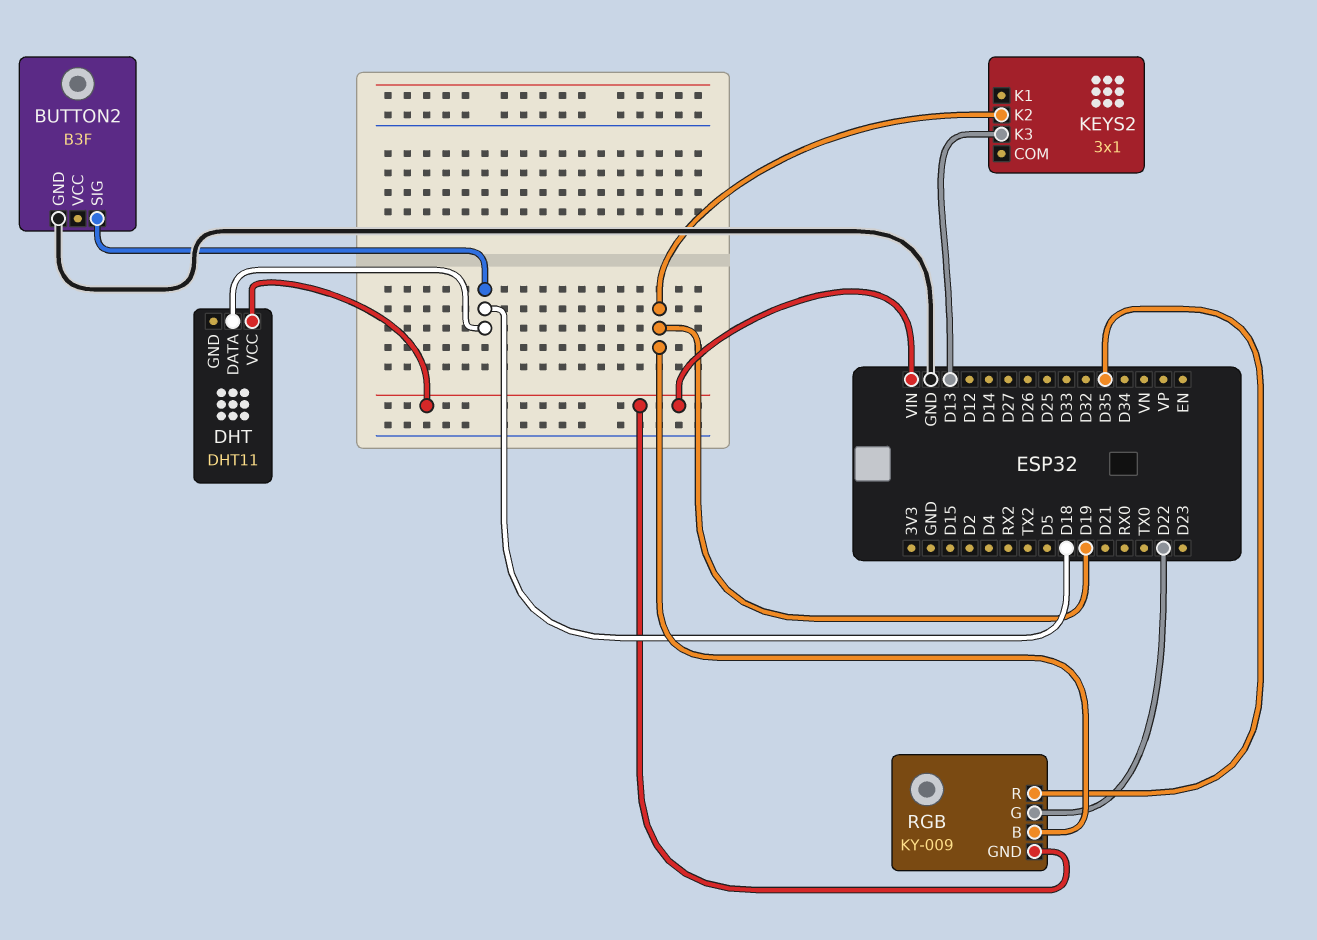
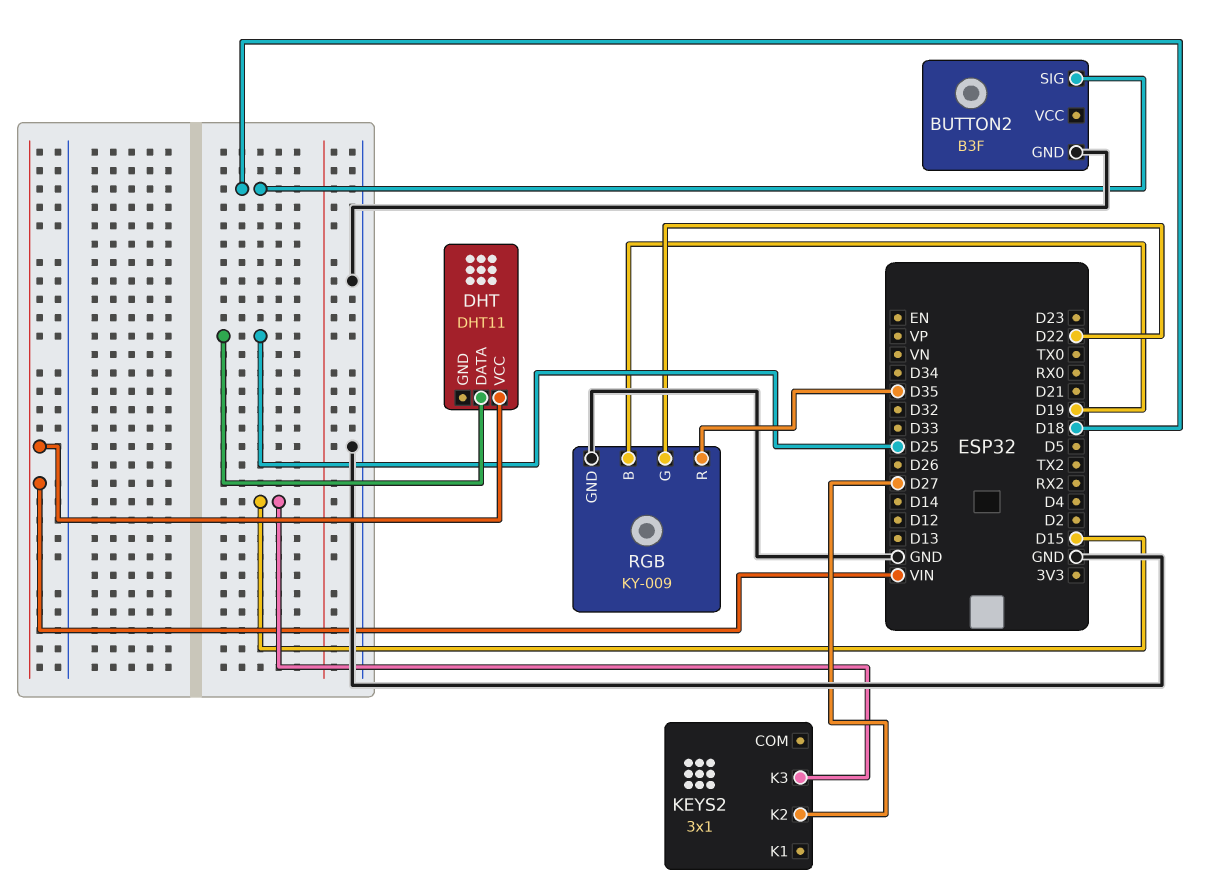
DHT pin DATA: D18 -> D25
KEYS2 pin K2: D19 -> D27
KEYS2 pin K3: D13 -> D15
RGB pin GND: VIN -> GND

